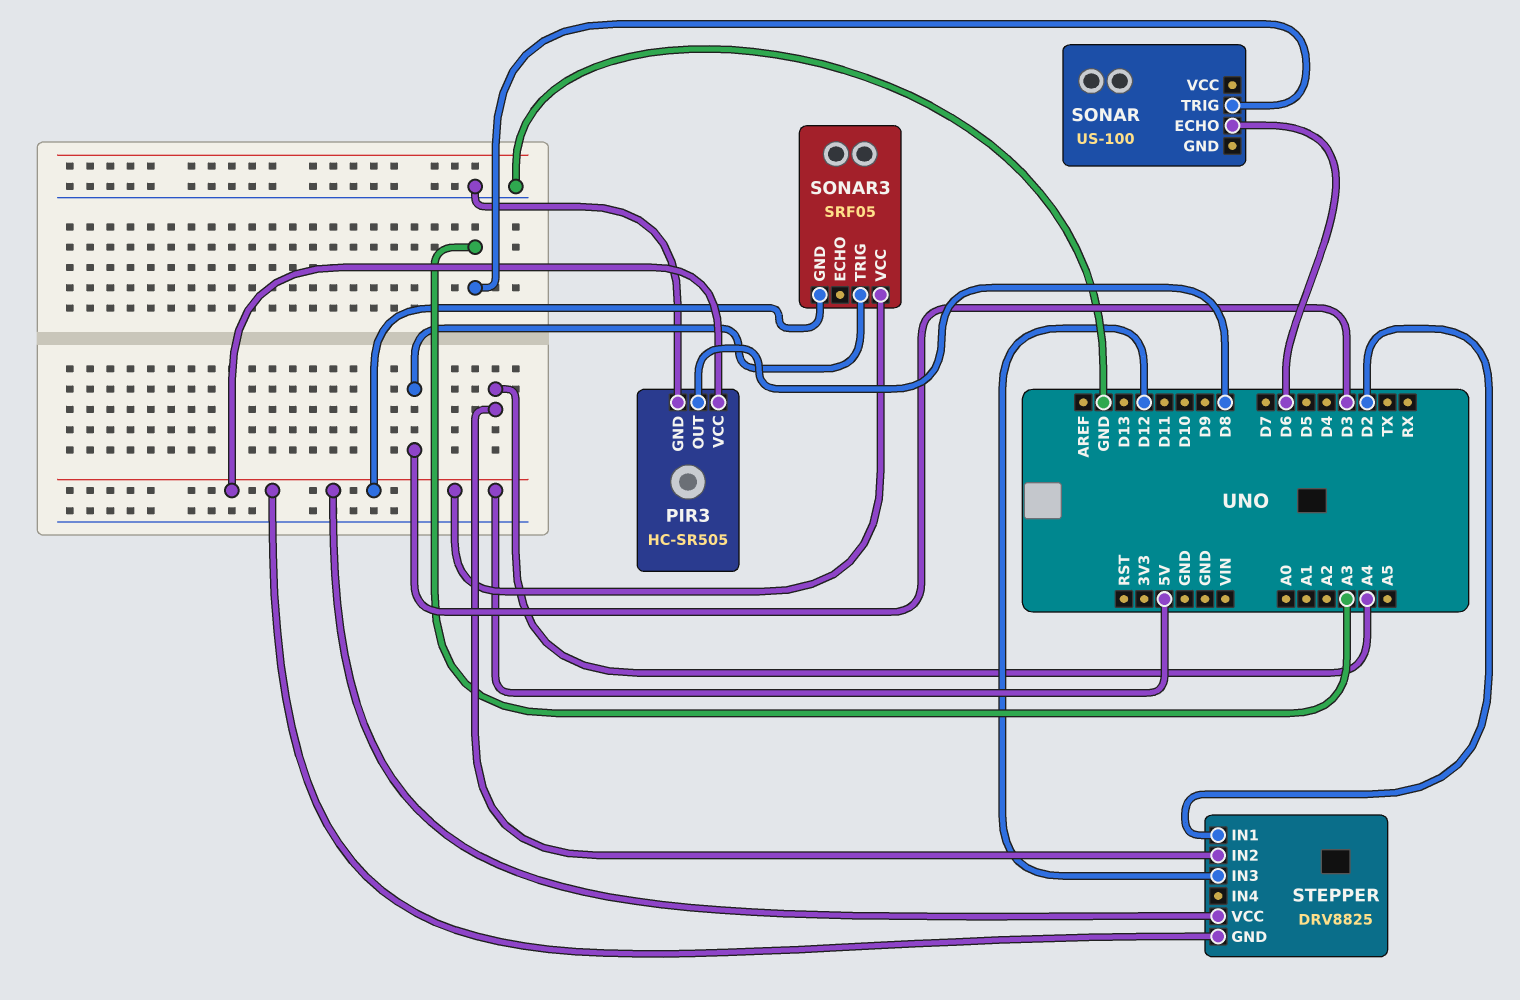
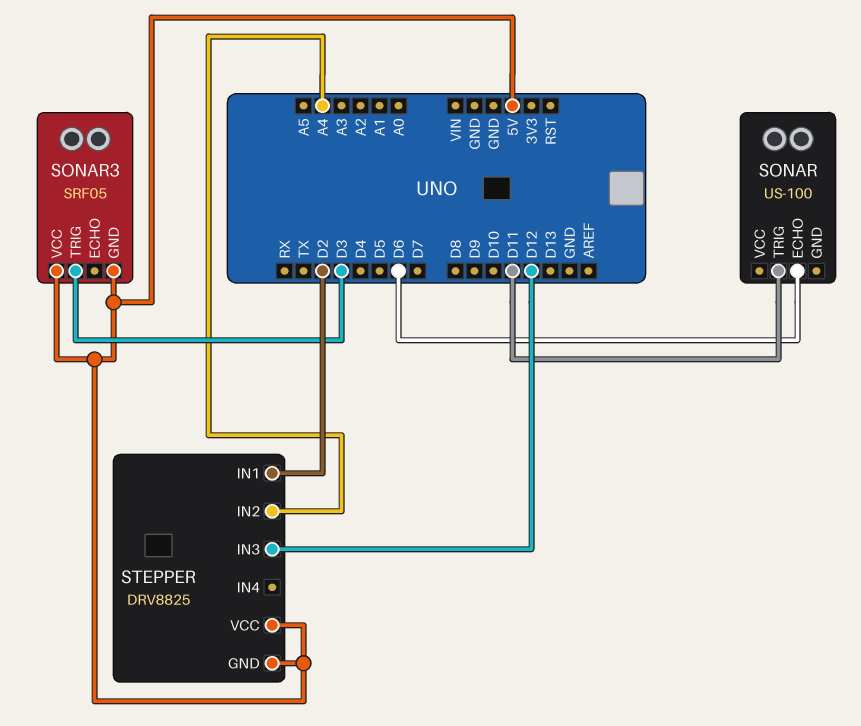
PIR3: HC-SR505 -> none
PIR3 pin GND: GND -> none
PIR3 pin OUT: D8 -> none
PIR3 pin VCC: 5V -> none
SONAR pin TRIG: A3 -> D11

